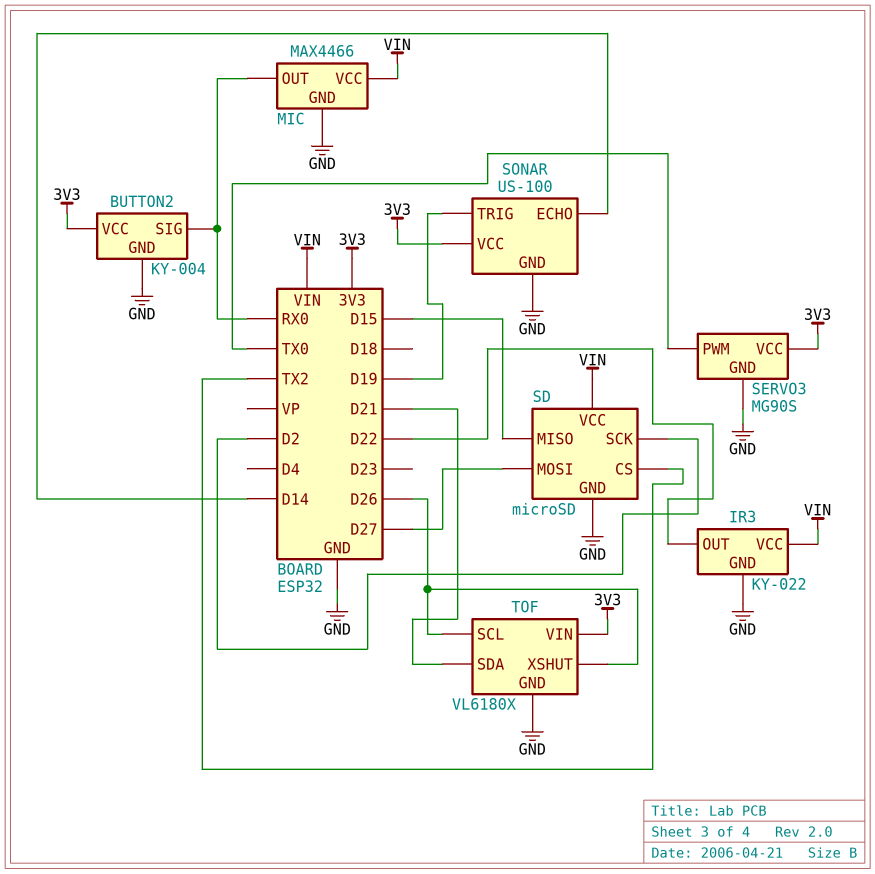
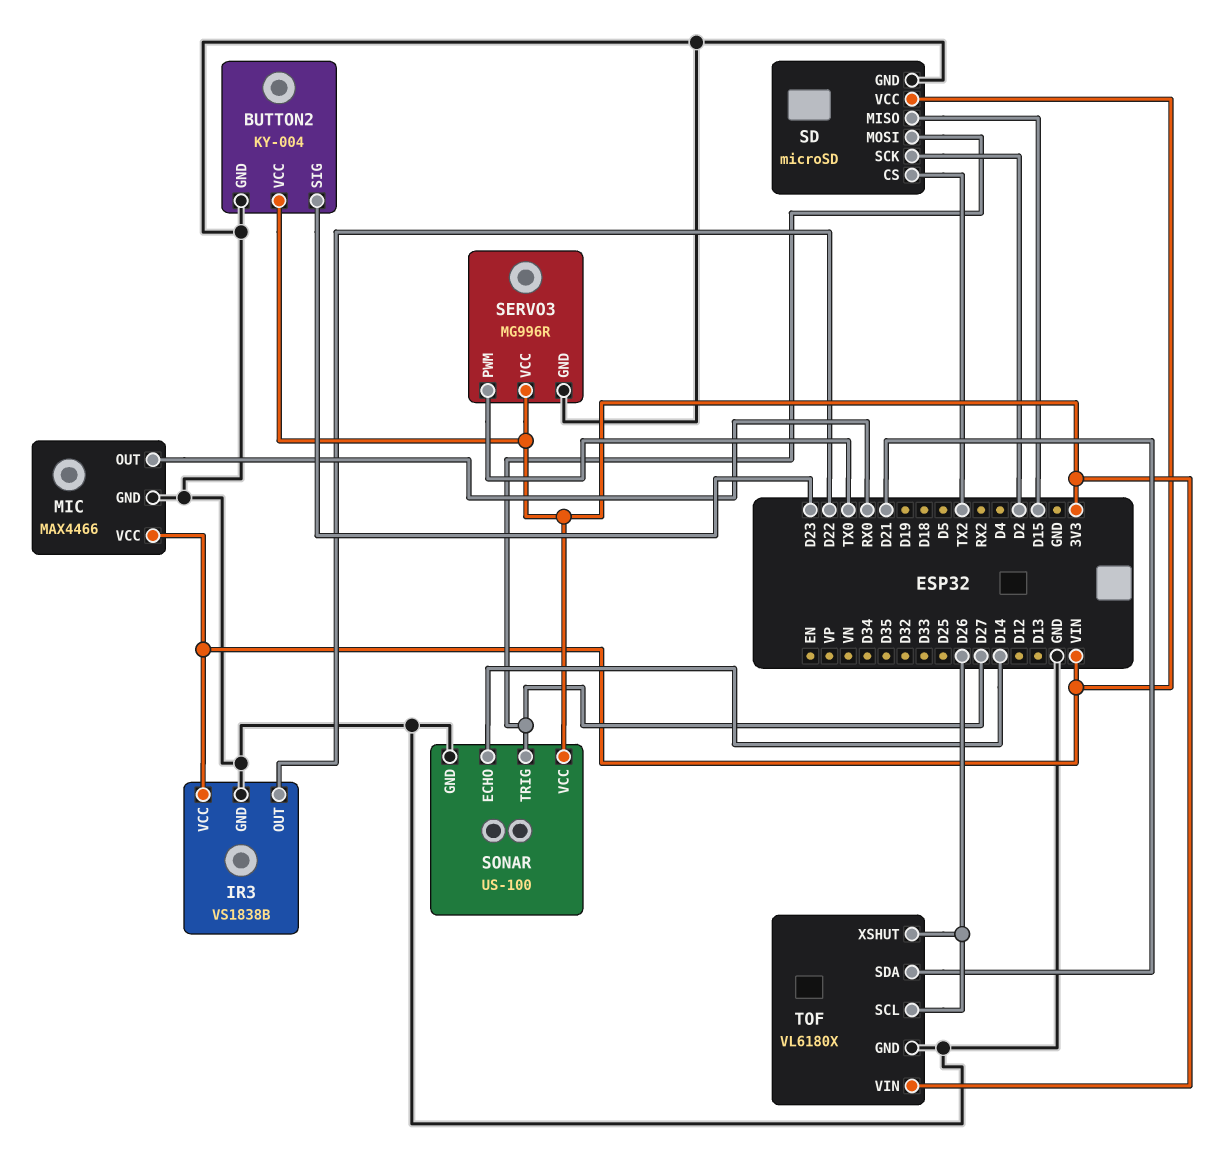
BUTTON2 pin SIG: RX0 -> D23
IR3: KY-022 -> VS1838B
SERVO3: MG90S -> MG996R
SONAR pin TRIG: D19 -> D27

